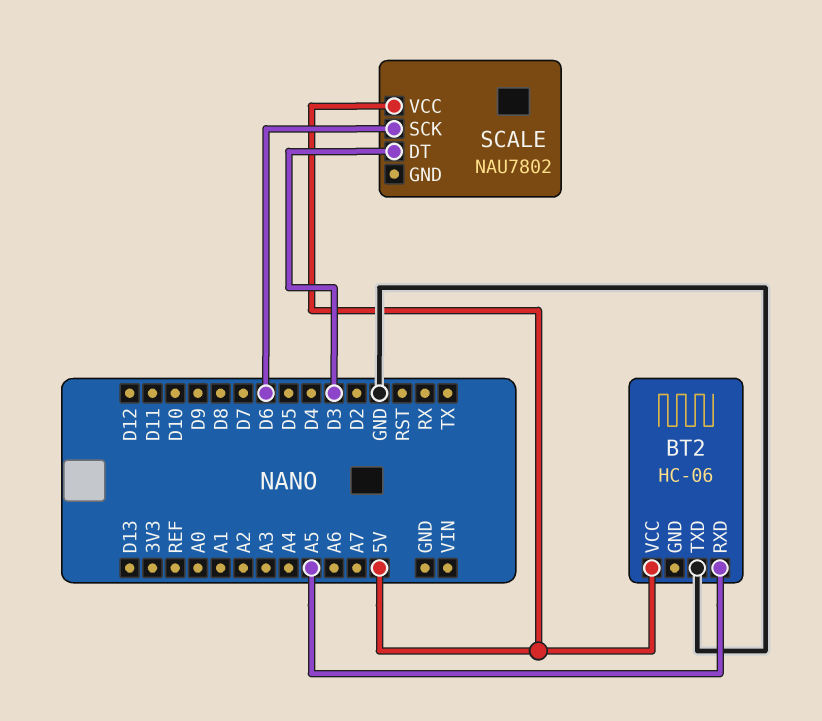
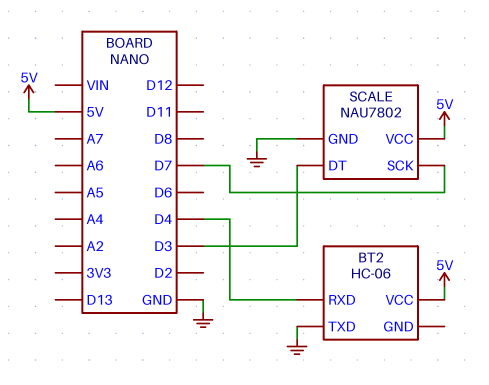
BT2 pin RXD: A5 -> D4
SCALE pin GND: none -> GND
SCALE pin SCK: D6 -> D7

